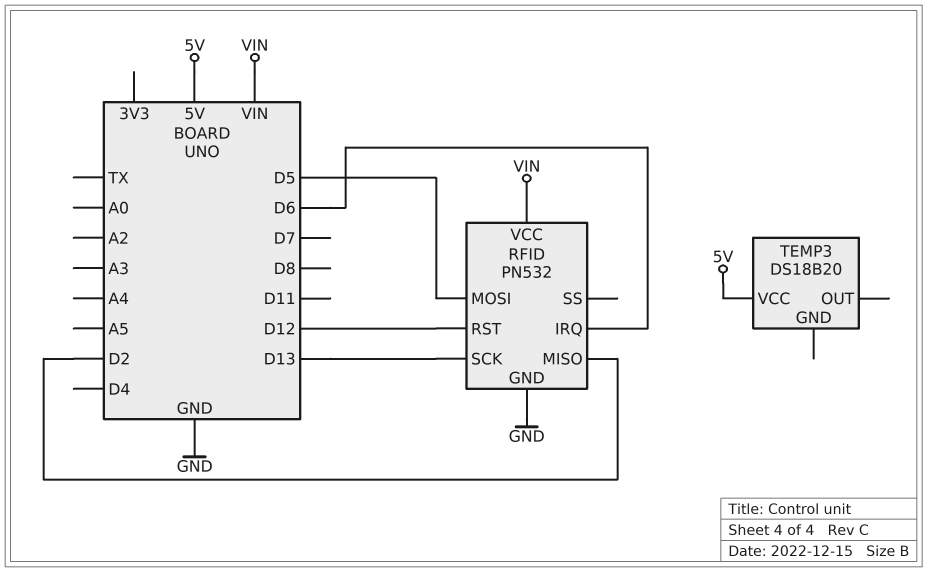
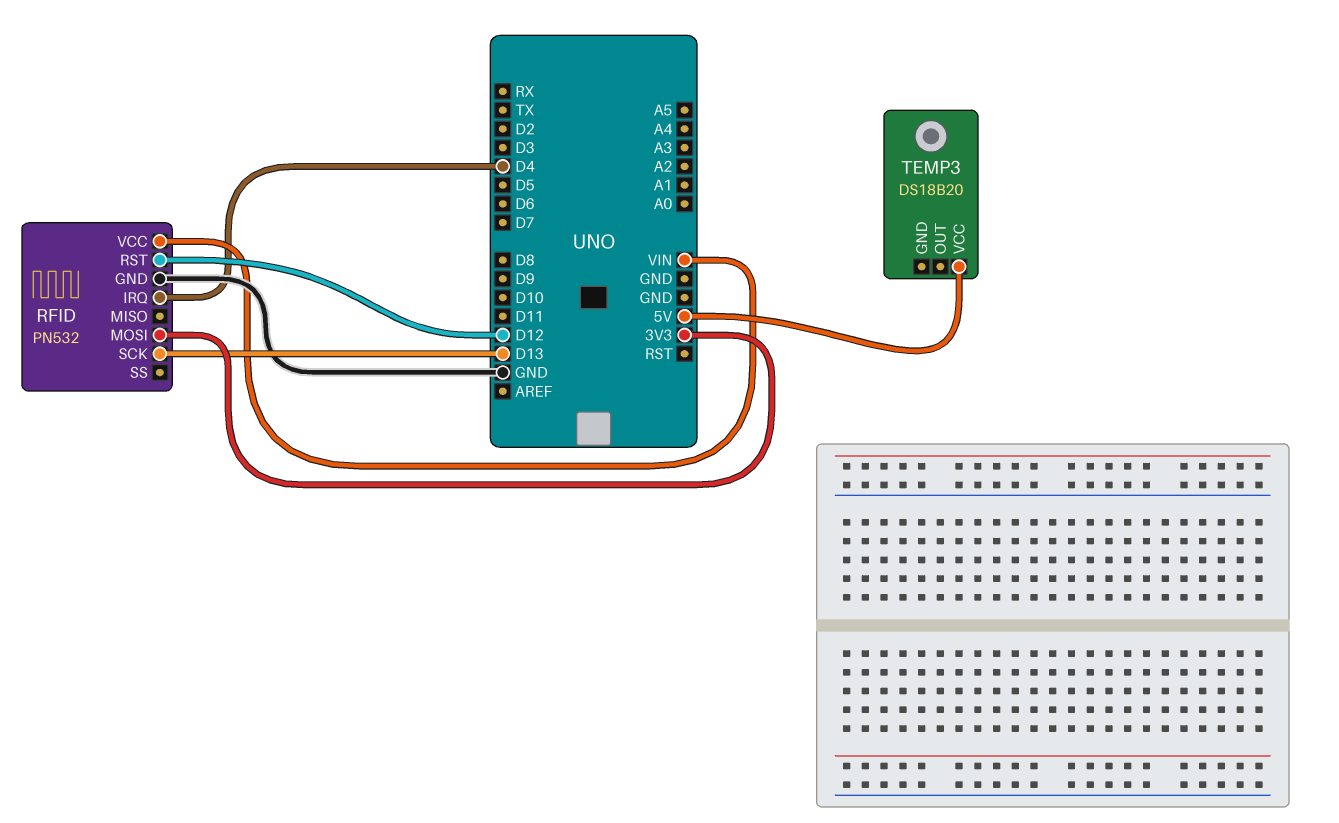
RFID pin IRQ: D6 -> D4
RFID pin MISO: D2 -> none
RFID pin MOSI: D5 -> 3V3

